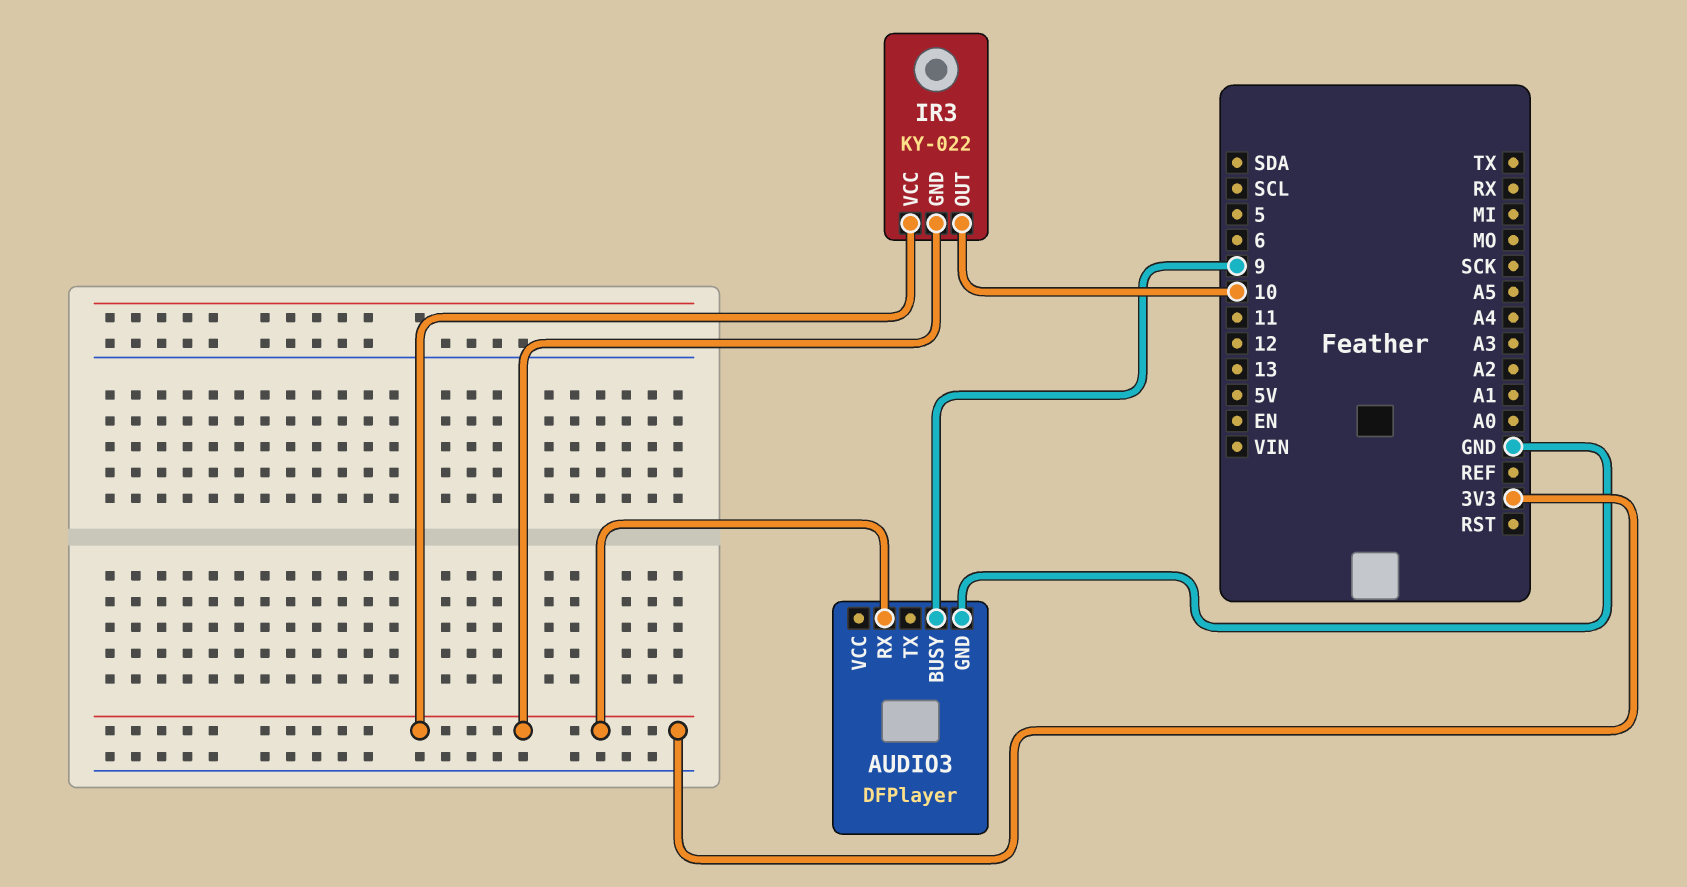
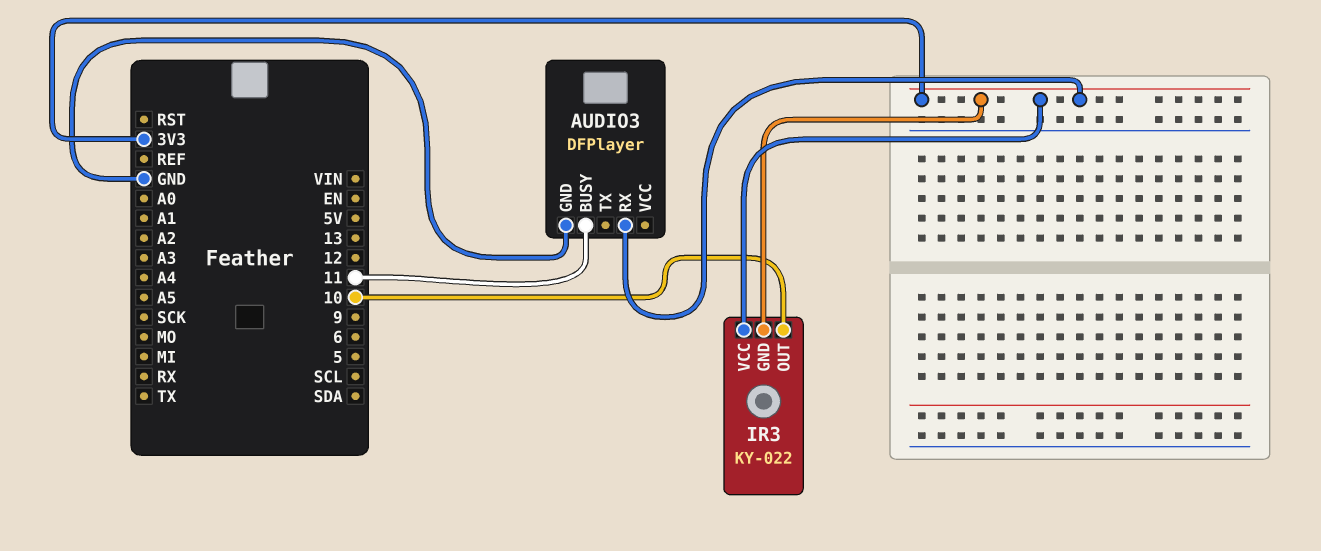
AUDIO3 pin BUSY: 9 -> 11

